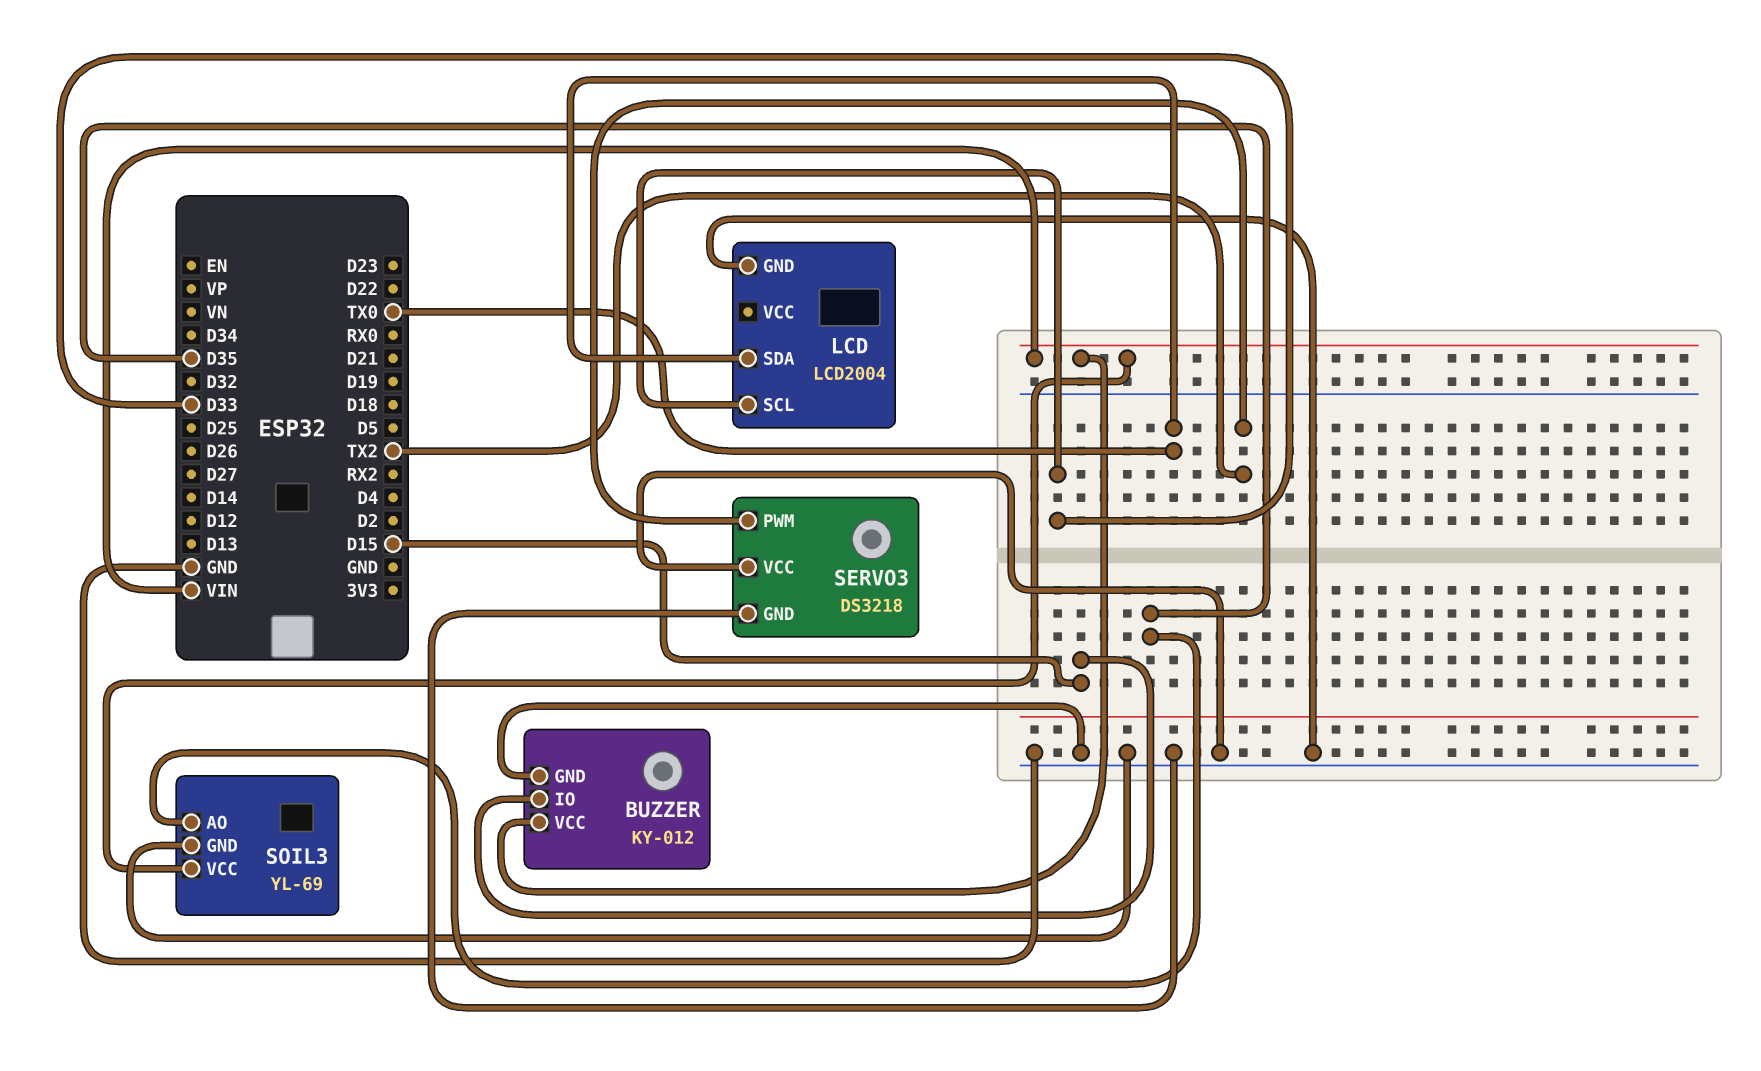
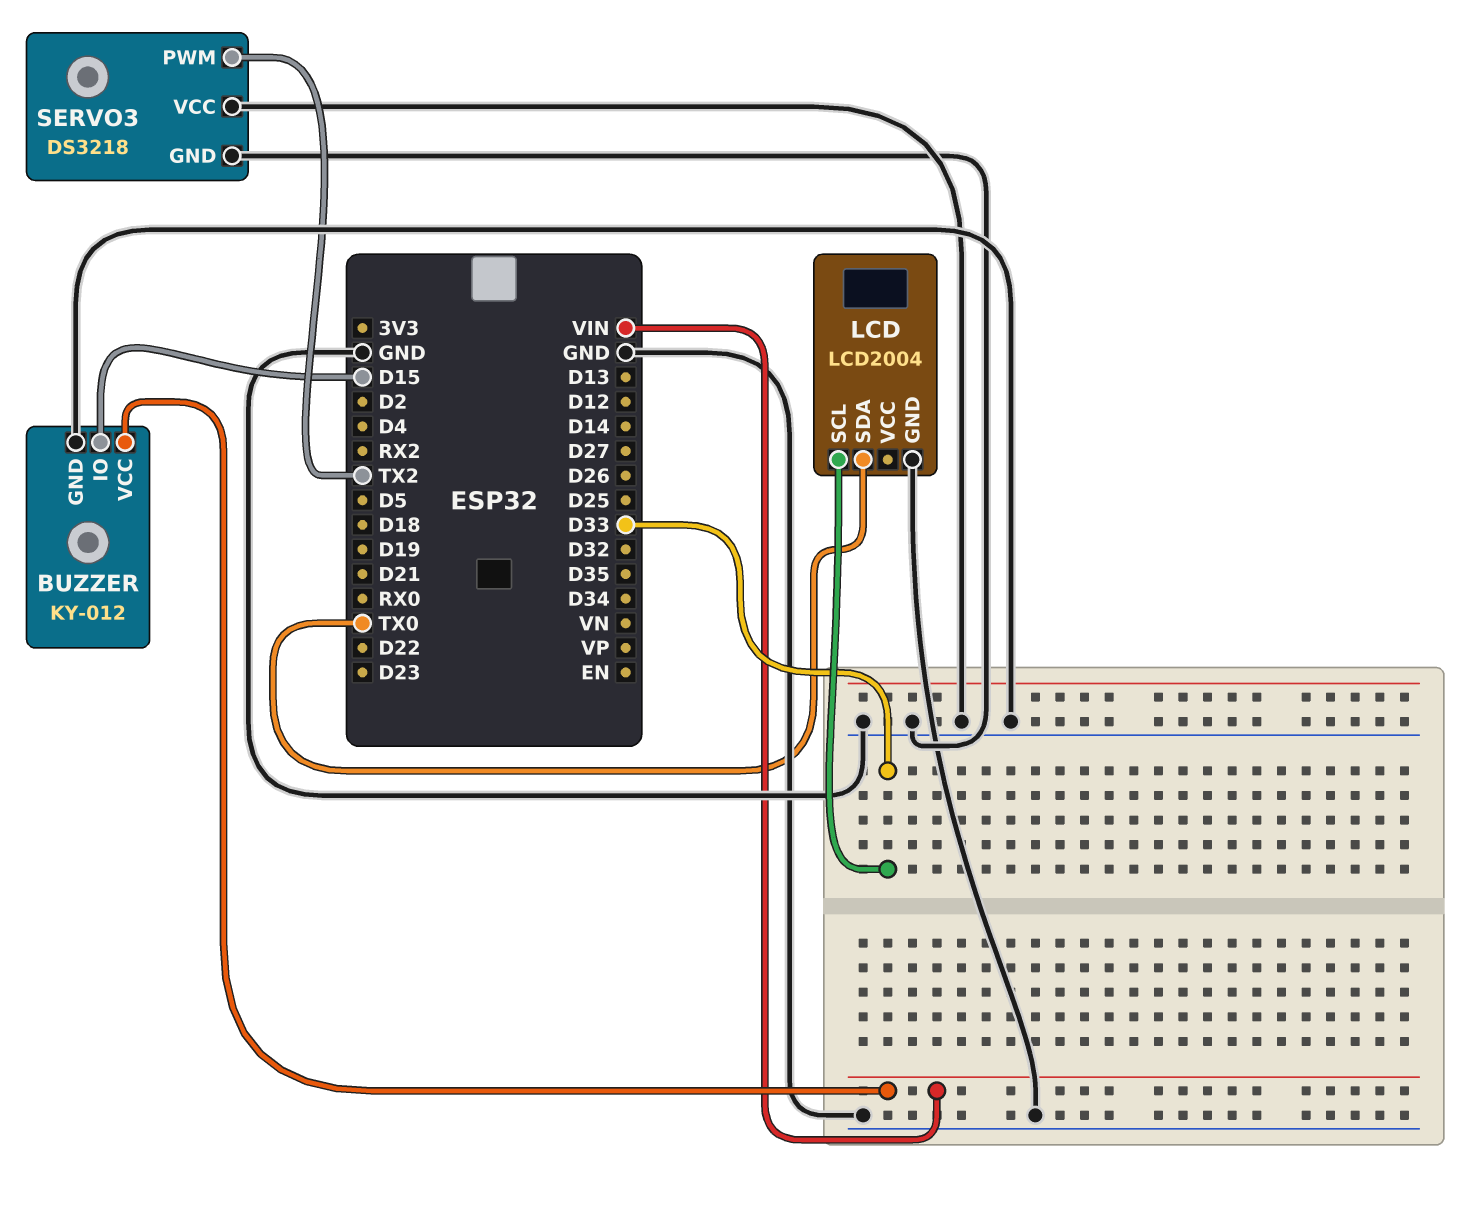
SOIL3: YL-69 -> none
SOIL3 pin AO: D35 -> none
SOIL3 pin GND: GND -> none
SOIL3 pin VCC: VIN -> none

